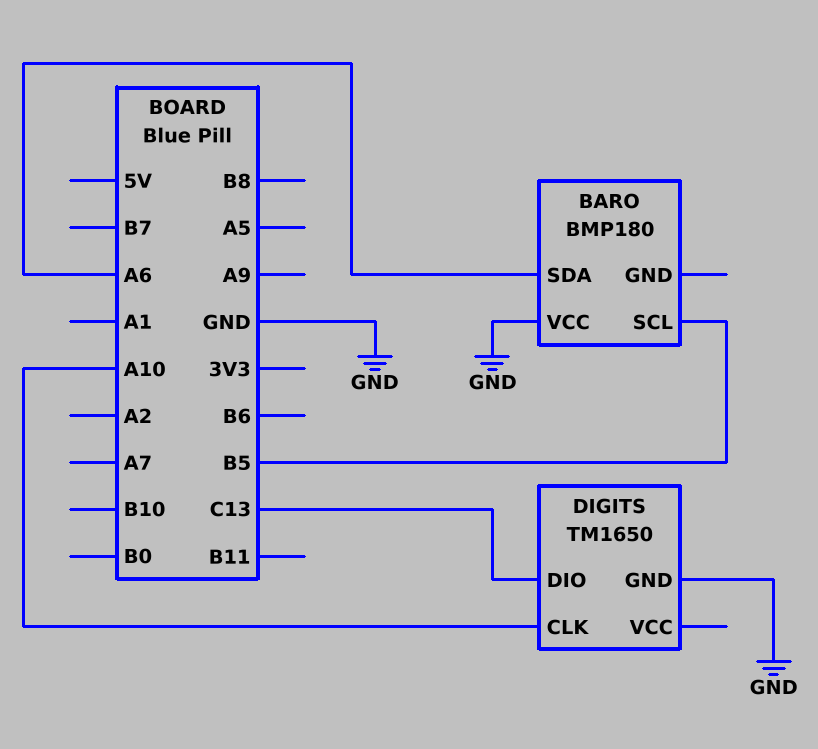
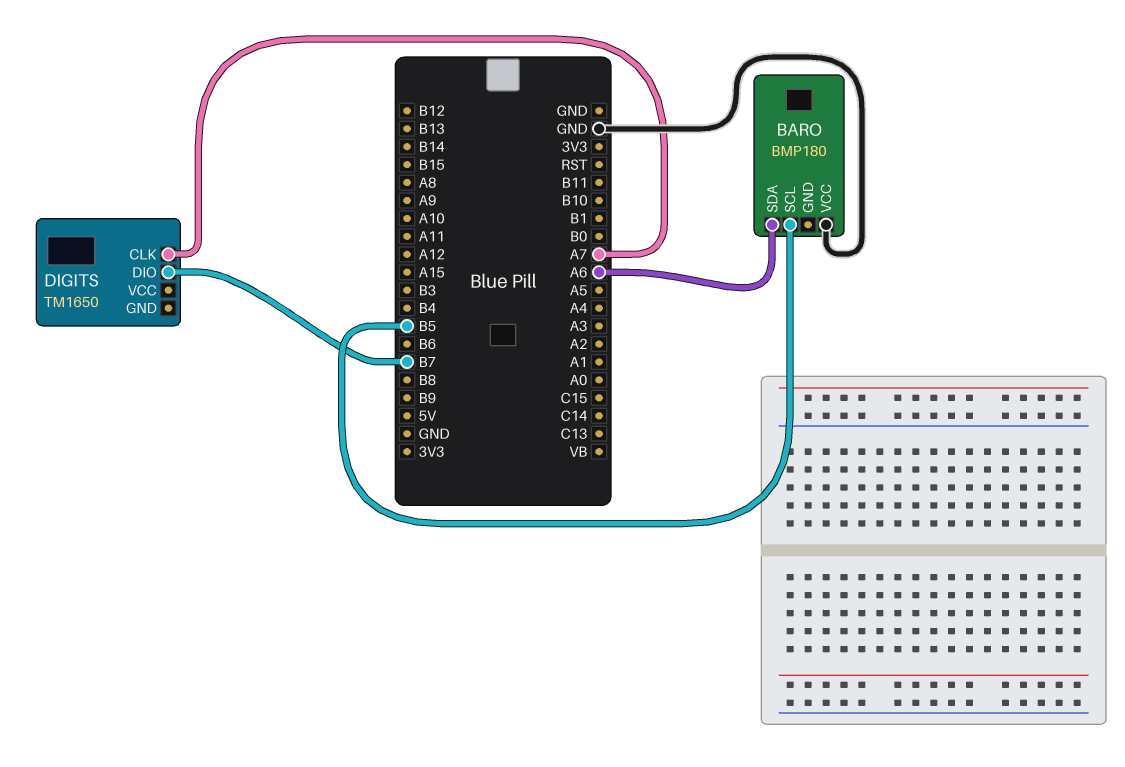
DIGITS pin CLK: A10 -> A7
DIGITS pin DIO: C13 -> B7
DIGITS pin GND: GND -> none

